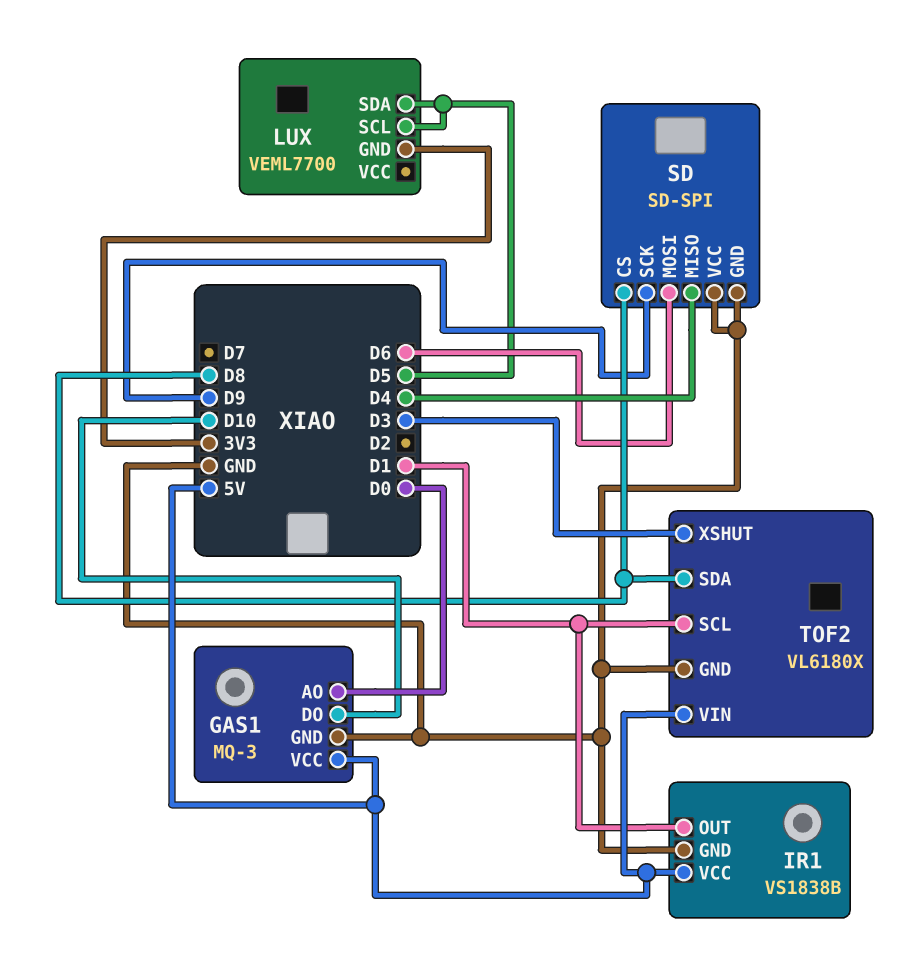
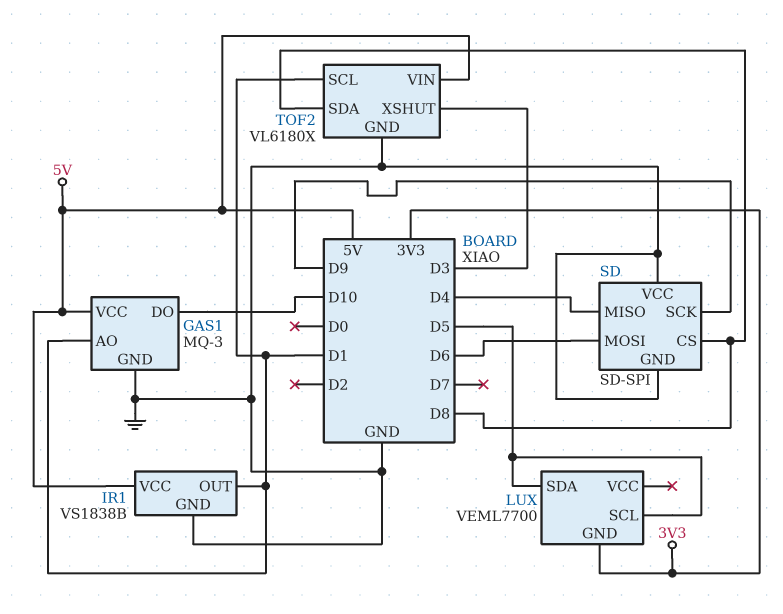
GAS1 pin AO: D0 -> D1

